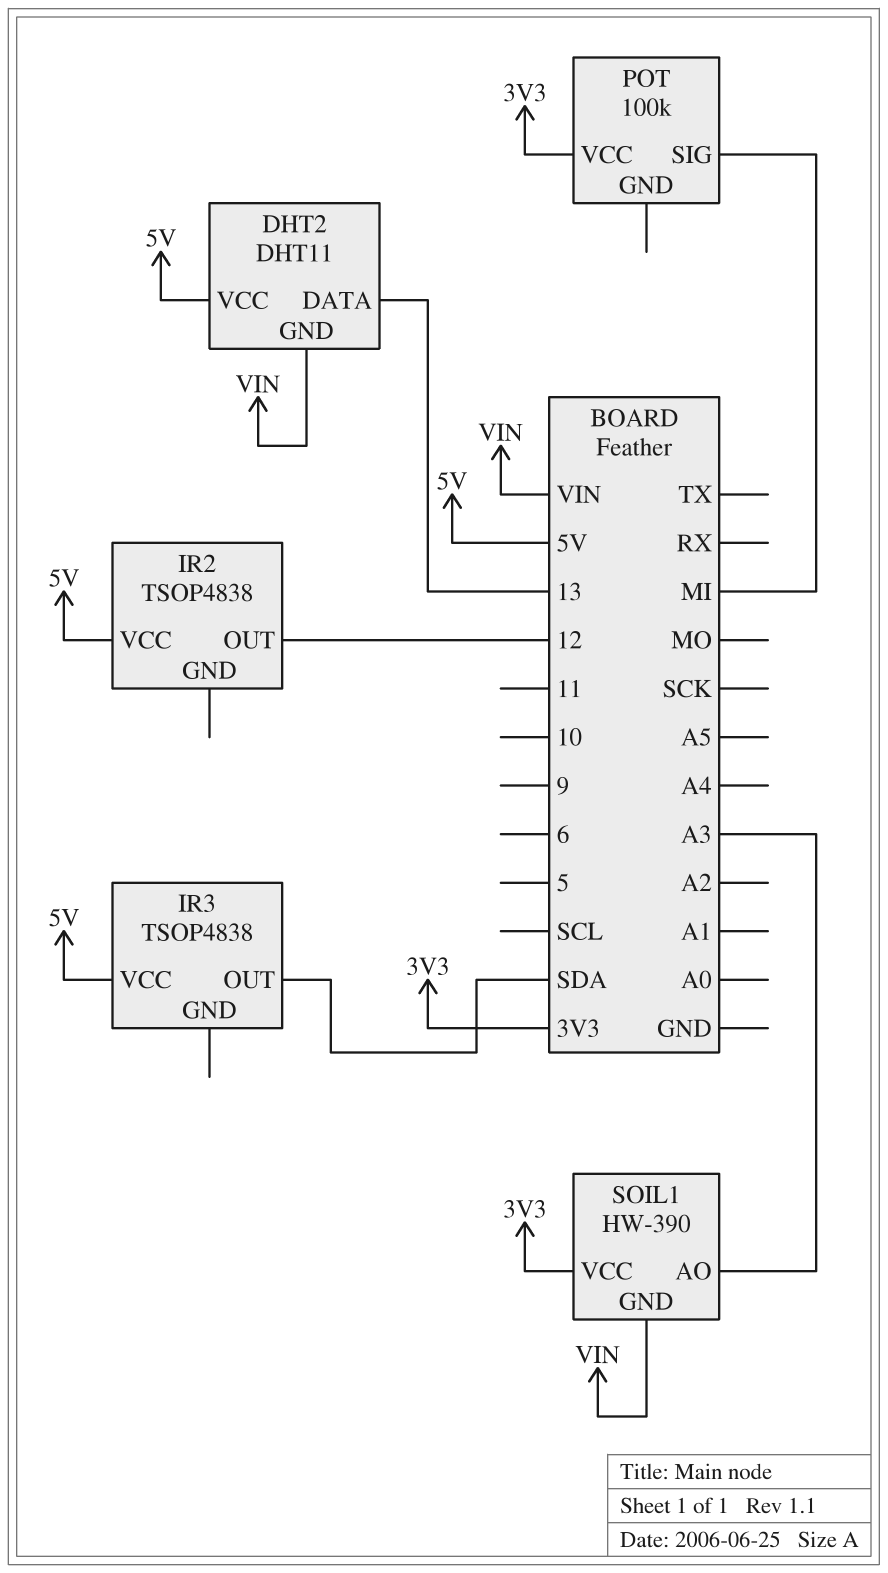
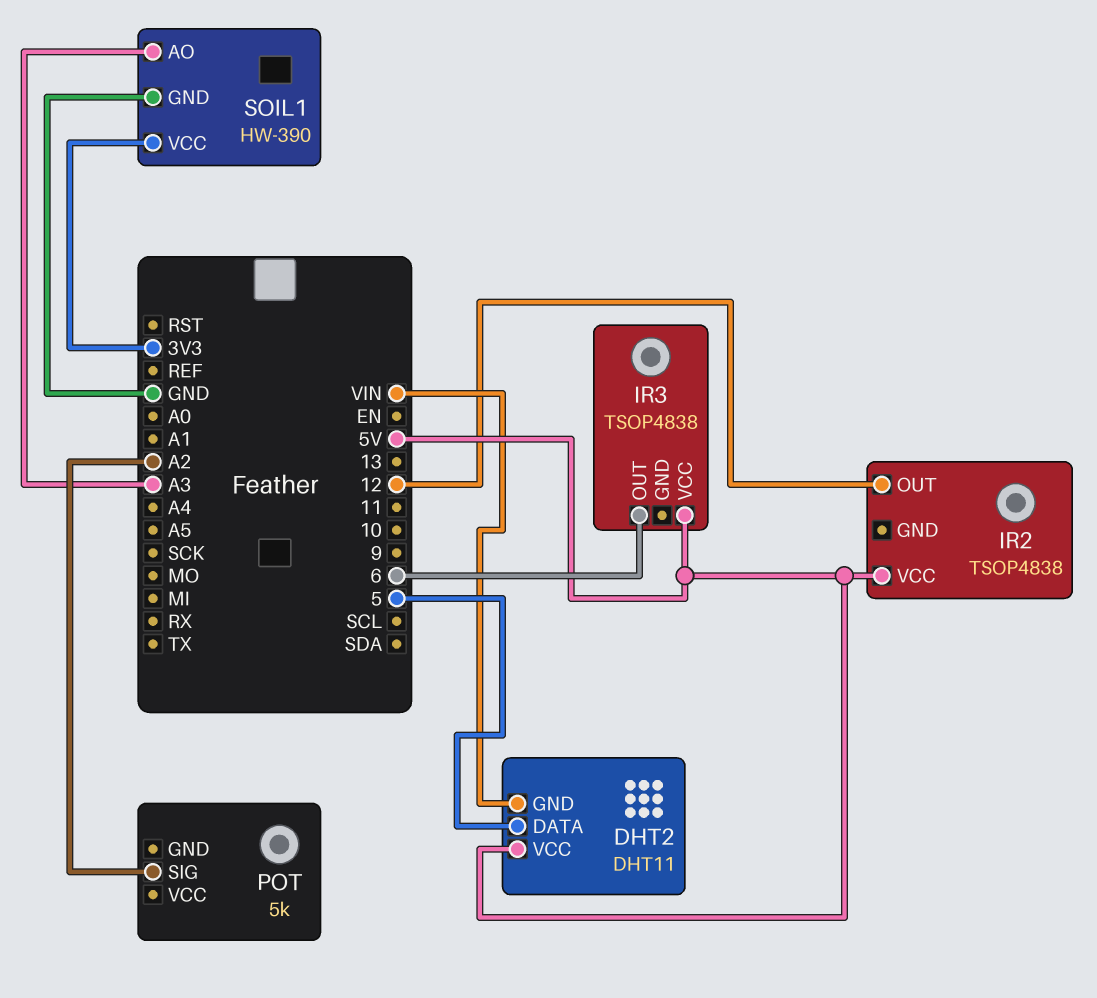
DHT2 pin DATA: 13 -> 5
IR3 pin OUT: SDA -> 6
POT: 100k -> 5k
POT pin SIG: MI -> A2
POT pin VCC: 3V3 -> none
SOIL1 pin GND: VIN -> GND

